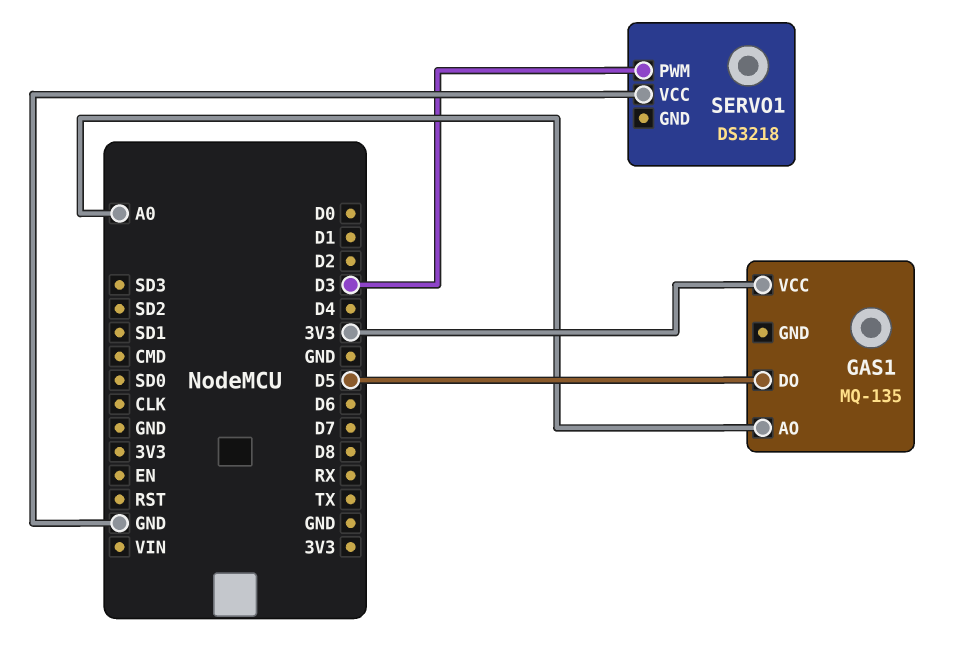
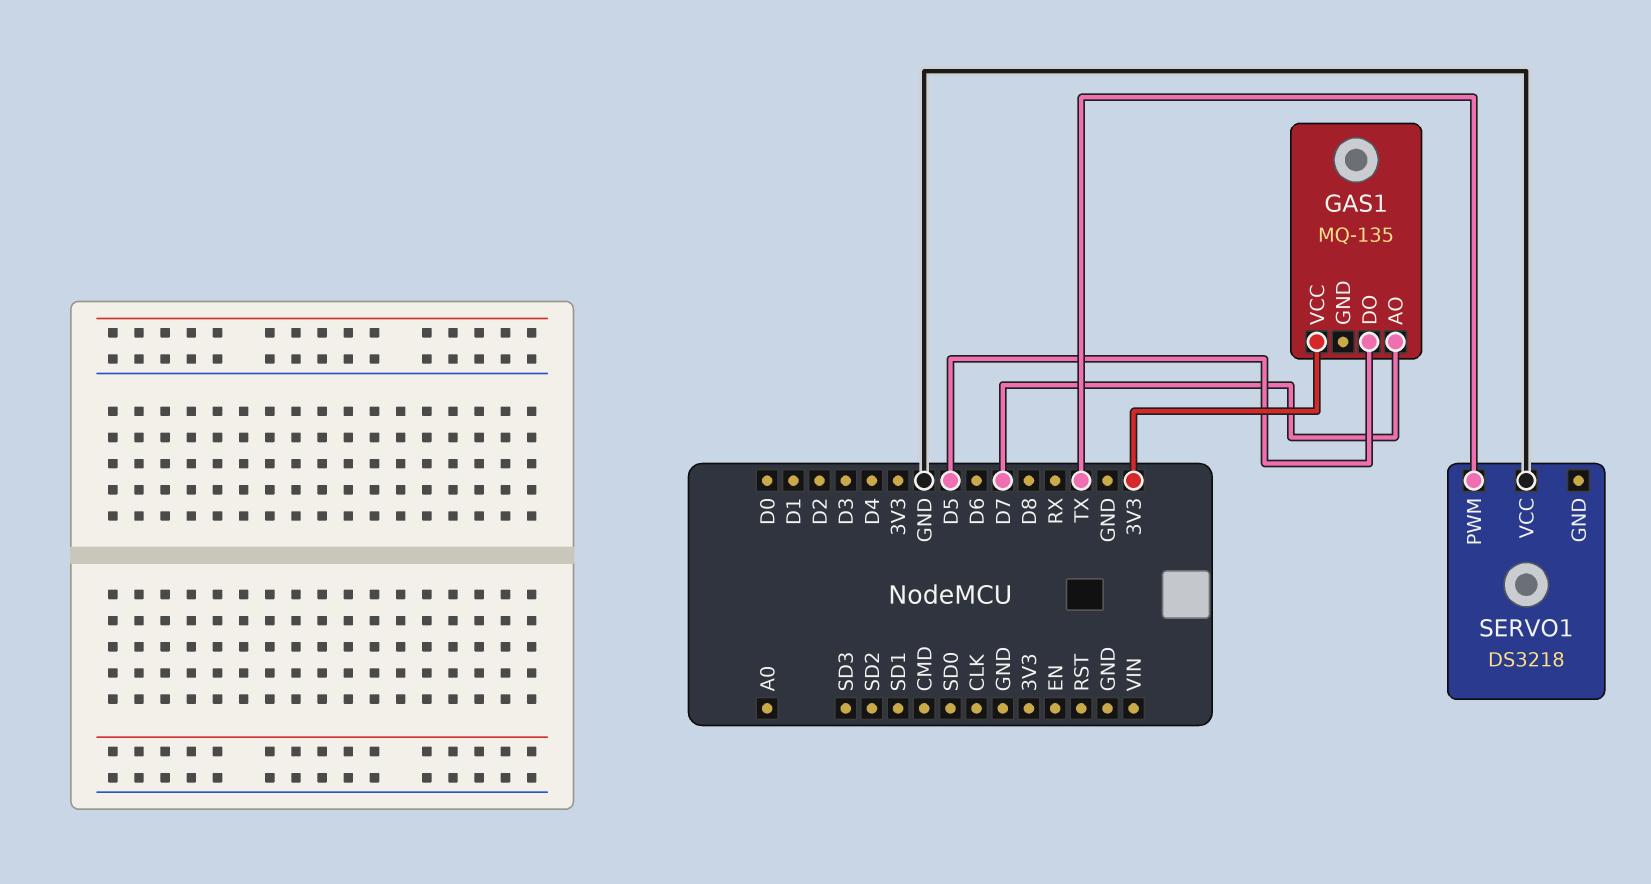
GAS1 pin AO: A0 -> D7
SERVO1 pin PWM: D3 -> TX

